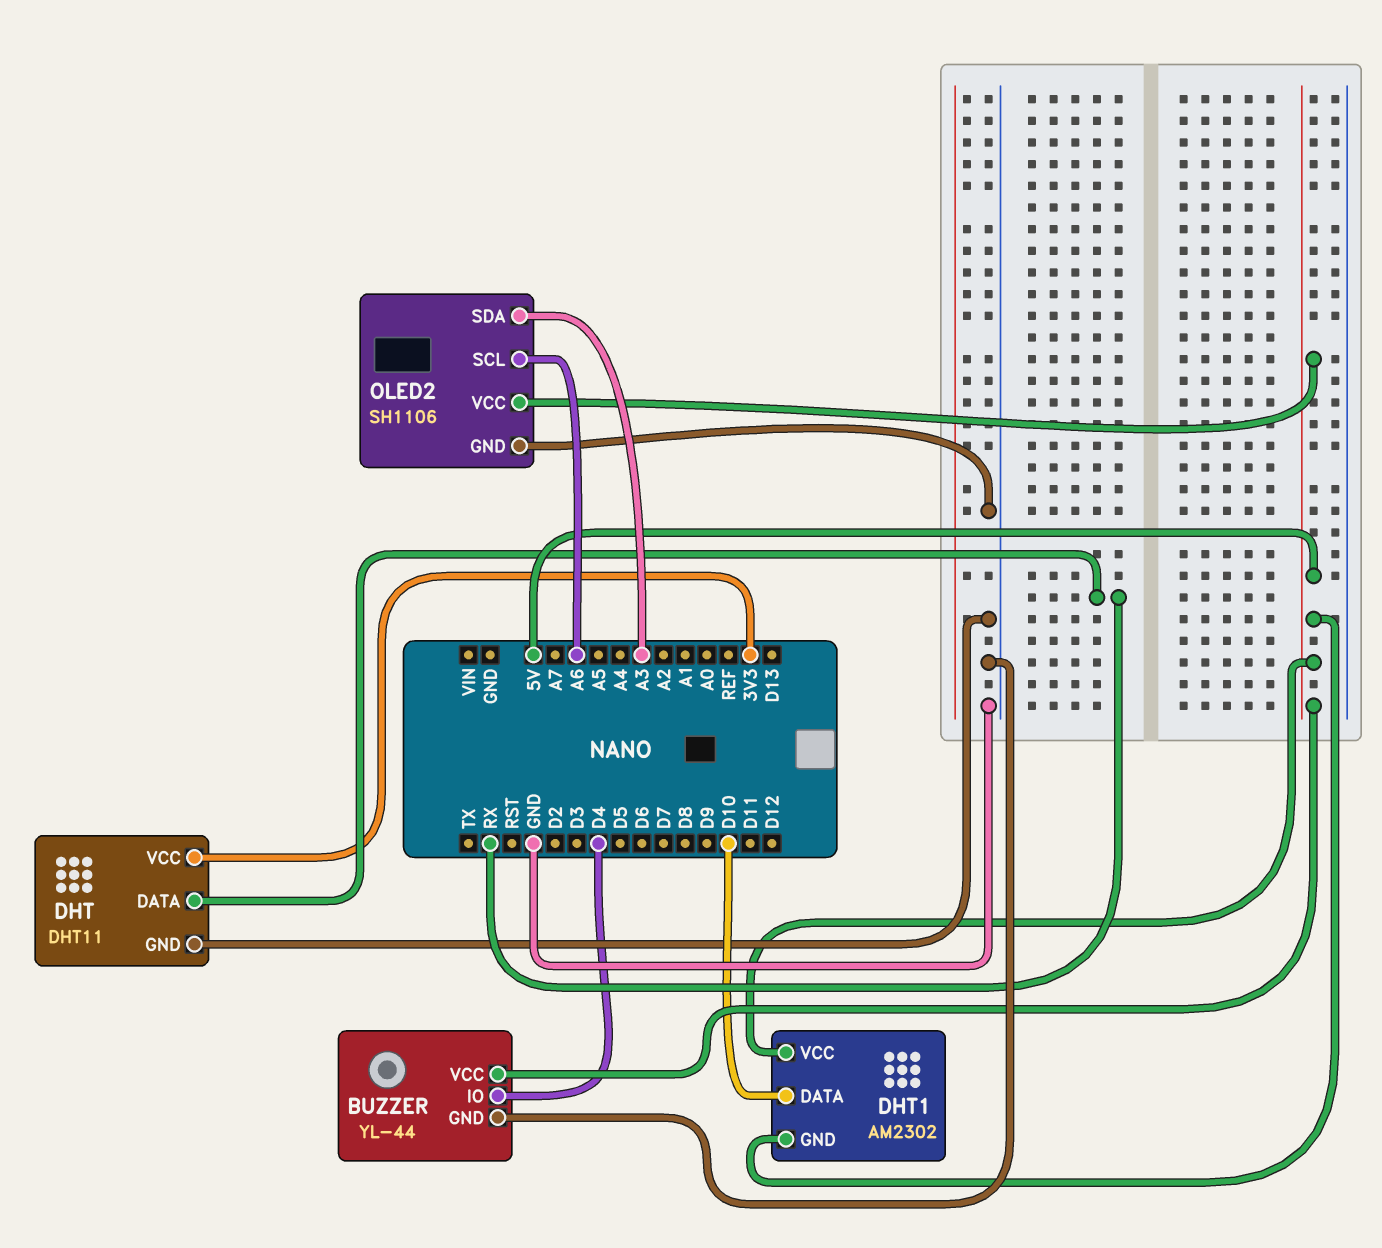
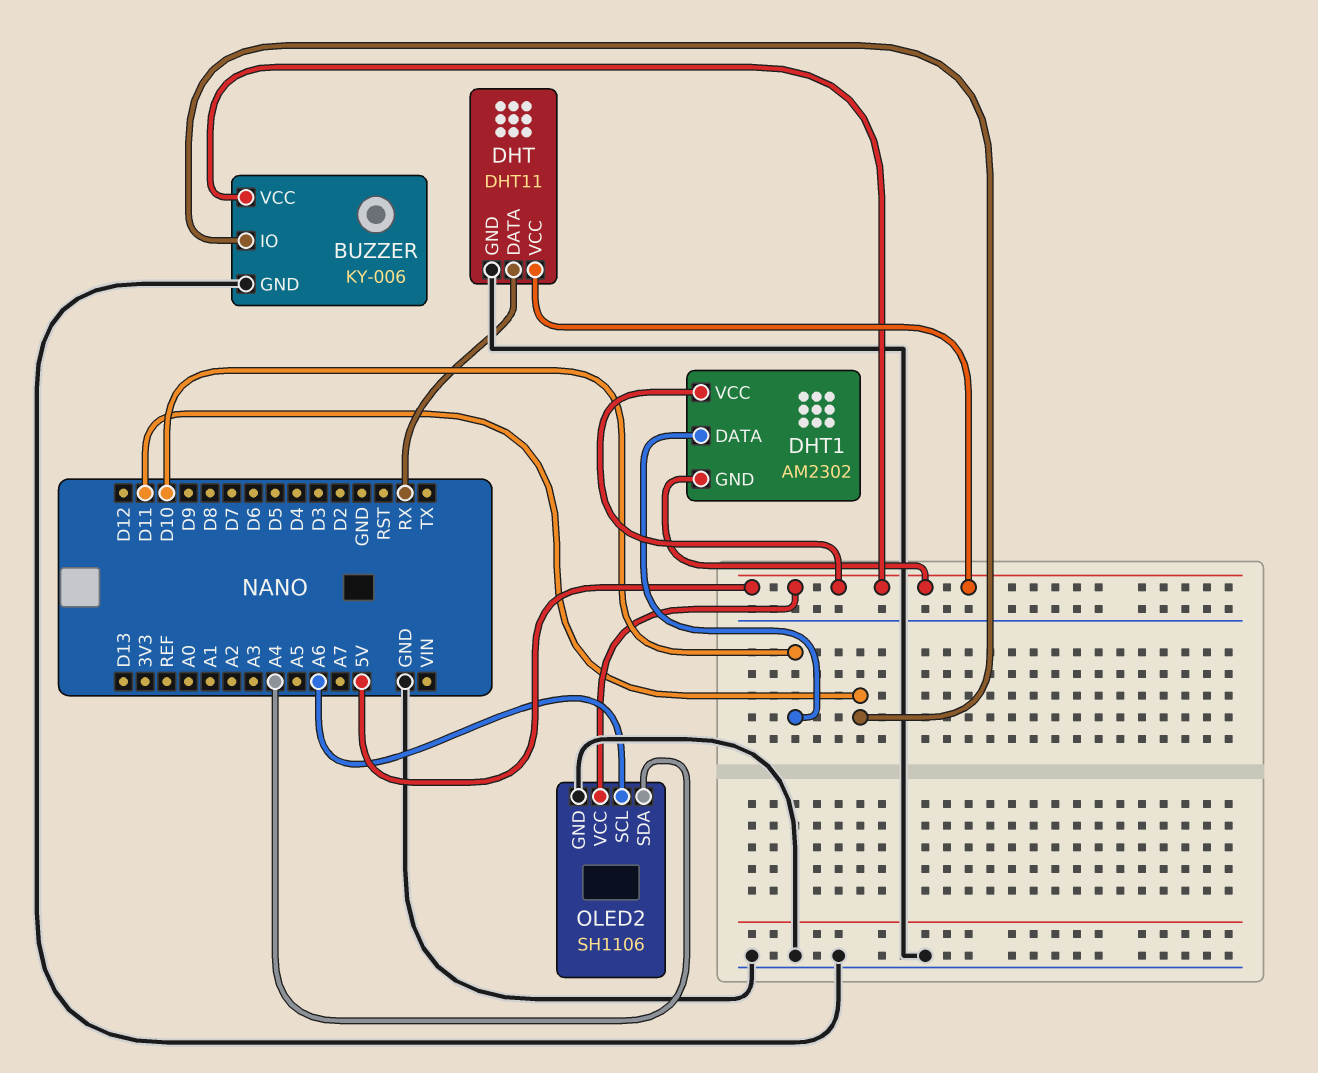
BUZZER: YL-44 -> KY-006
BUZZER pin IO: D4 -> D11
DHT pin VCC: 3V3 -> 5V
OLED2 pin SDA: A3 -> A4

